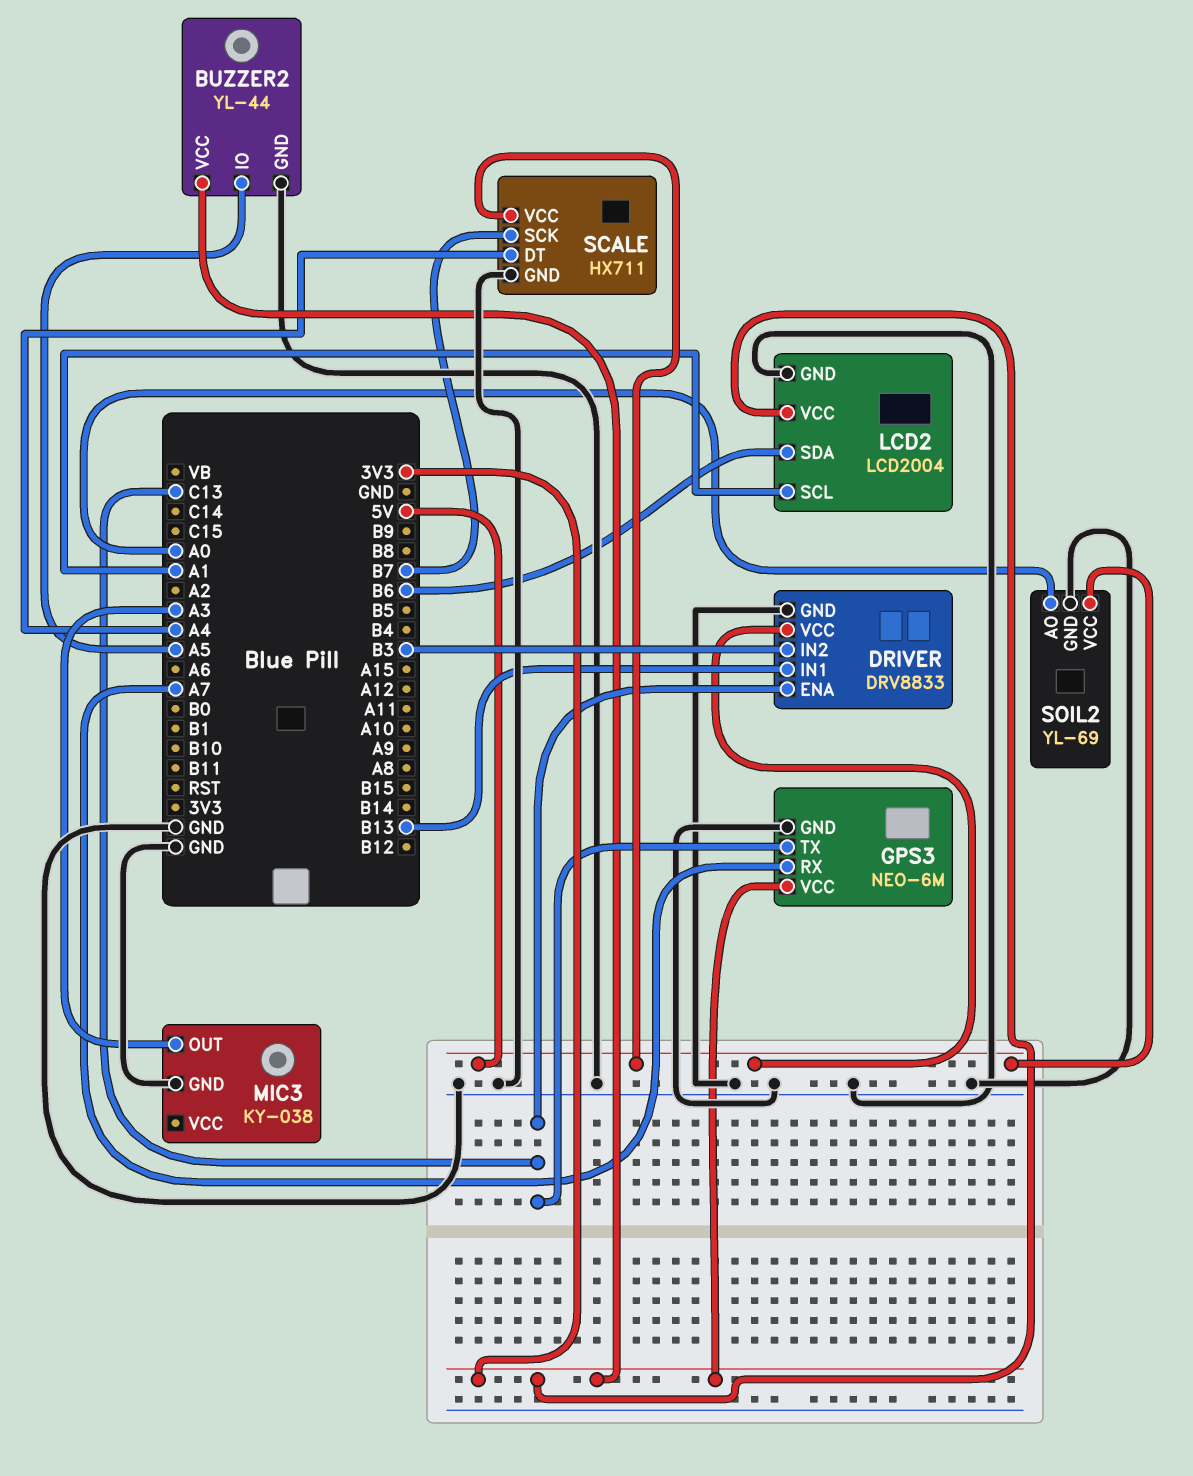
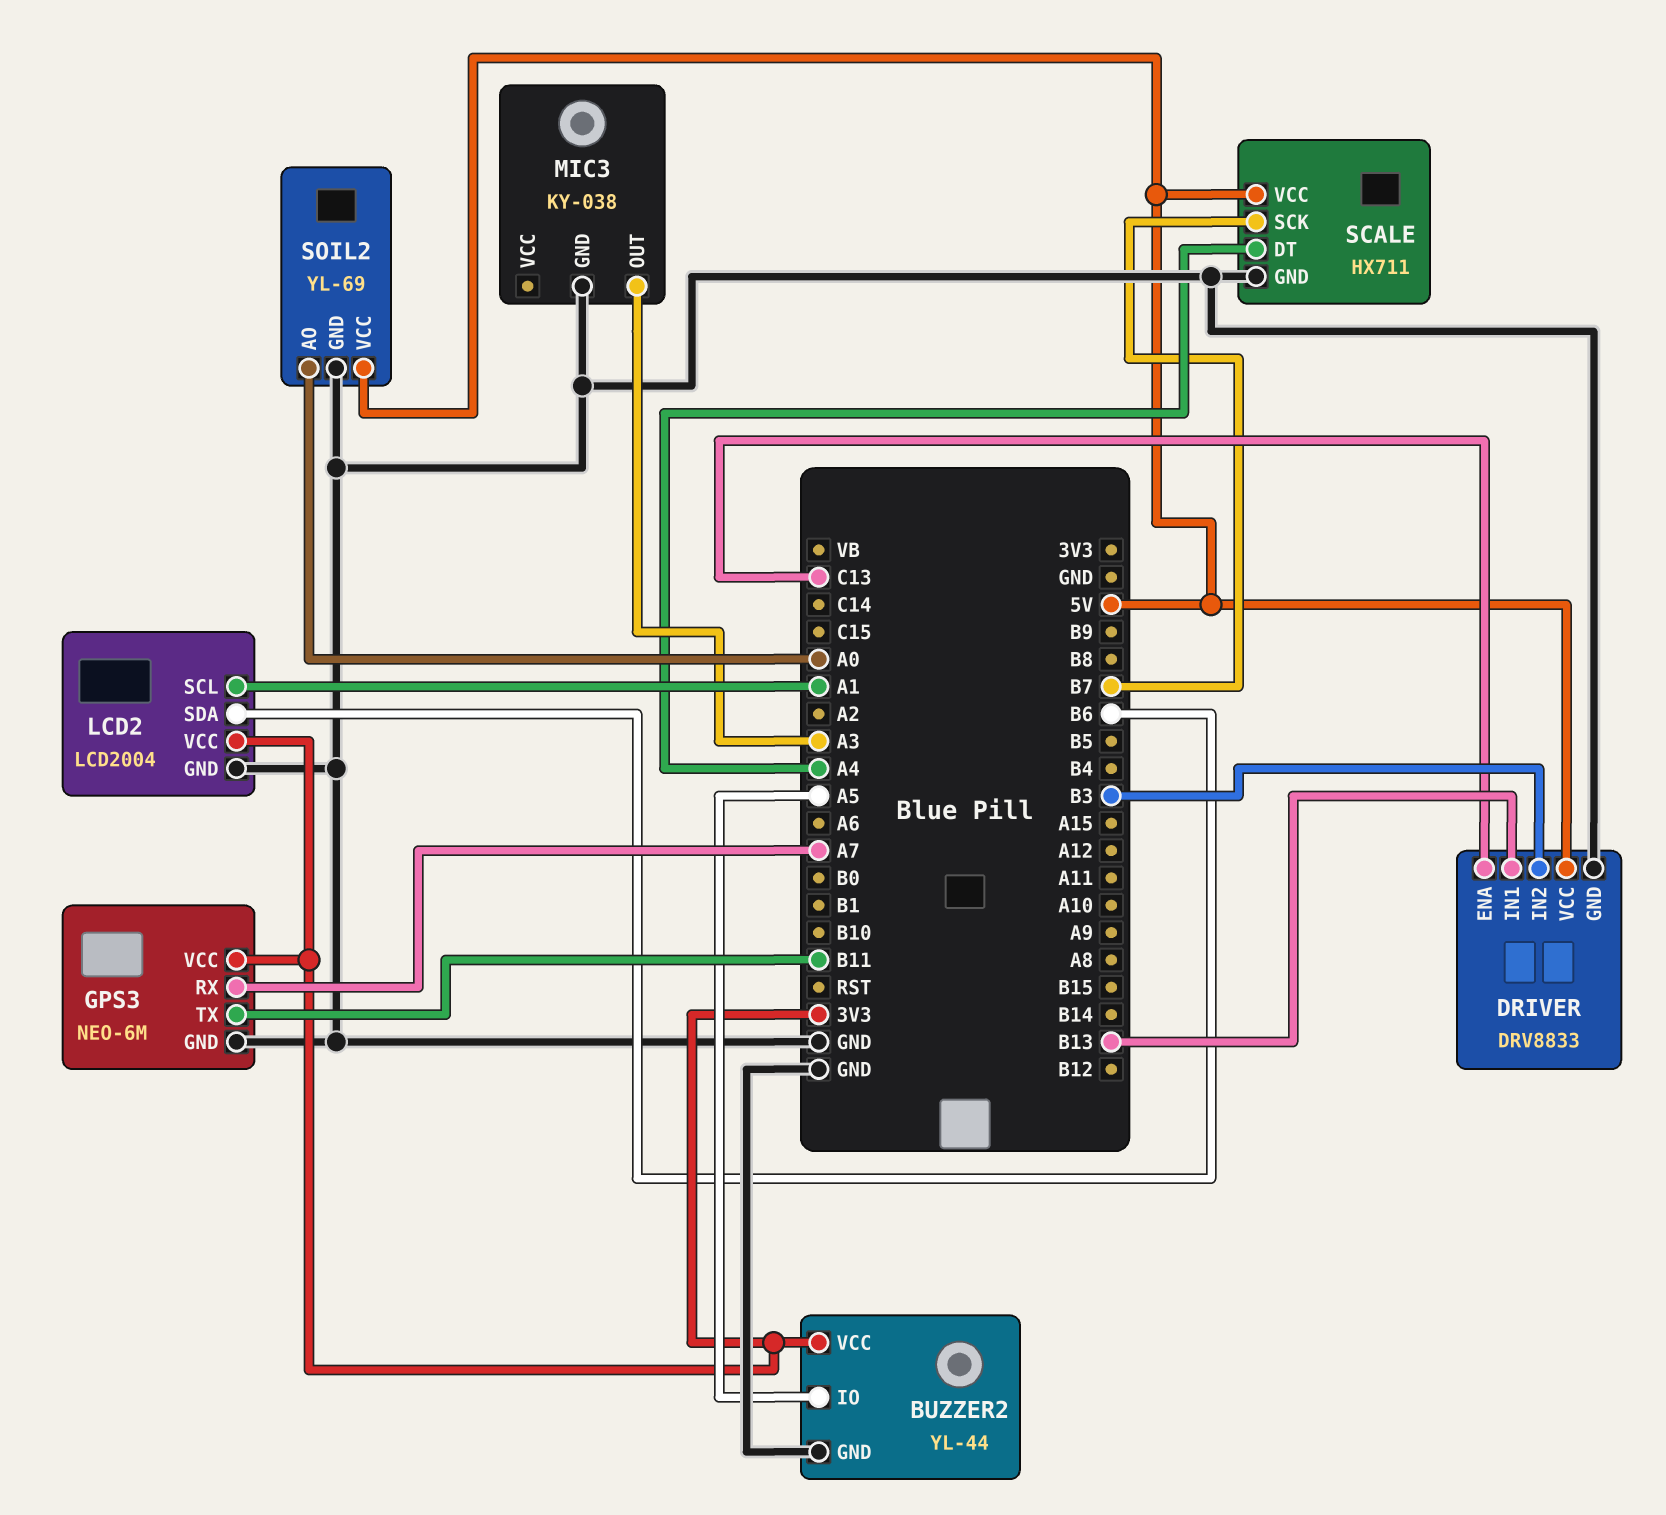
GPS3 pin TX: C13 -> B11

